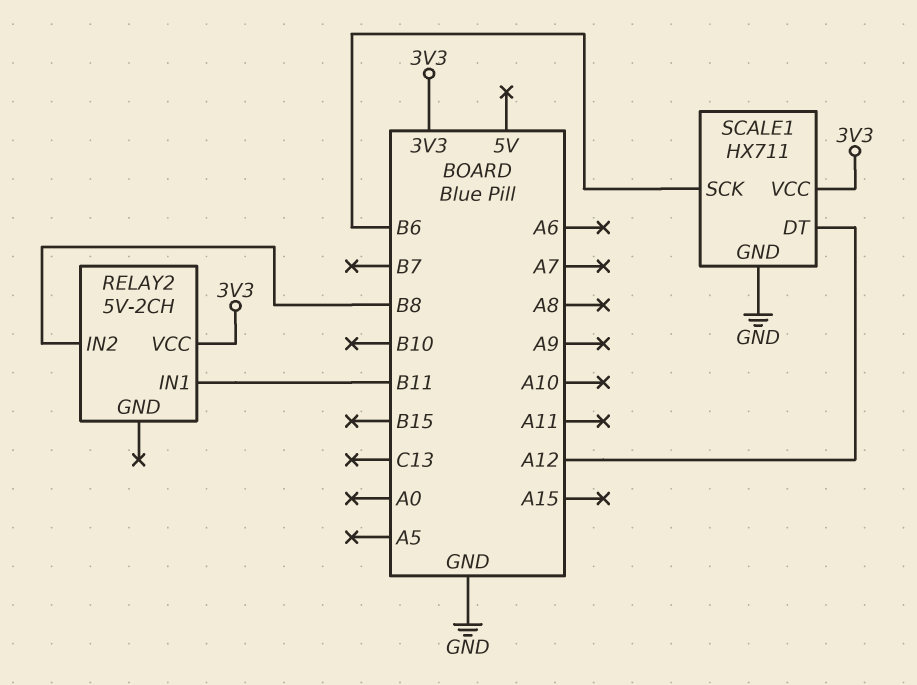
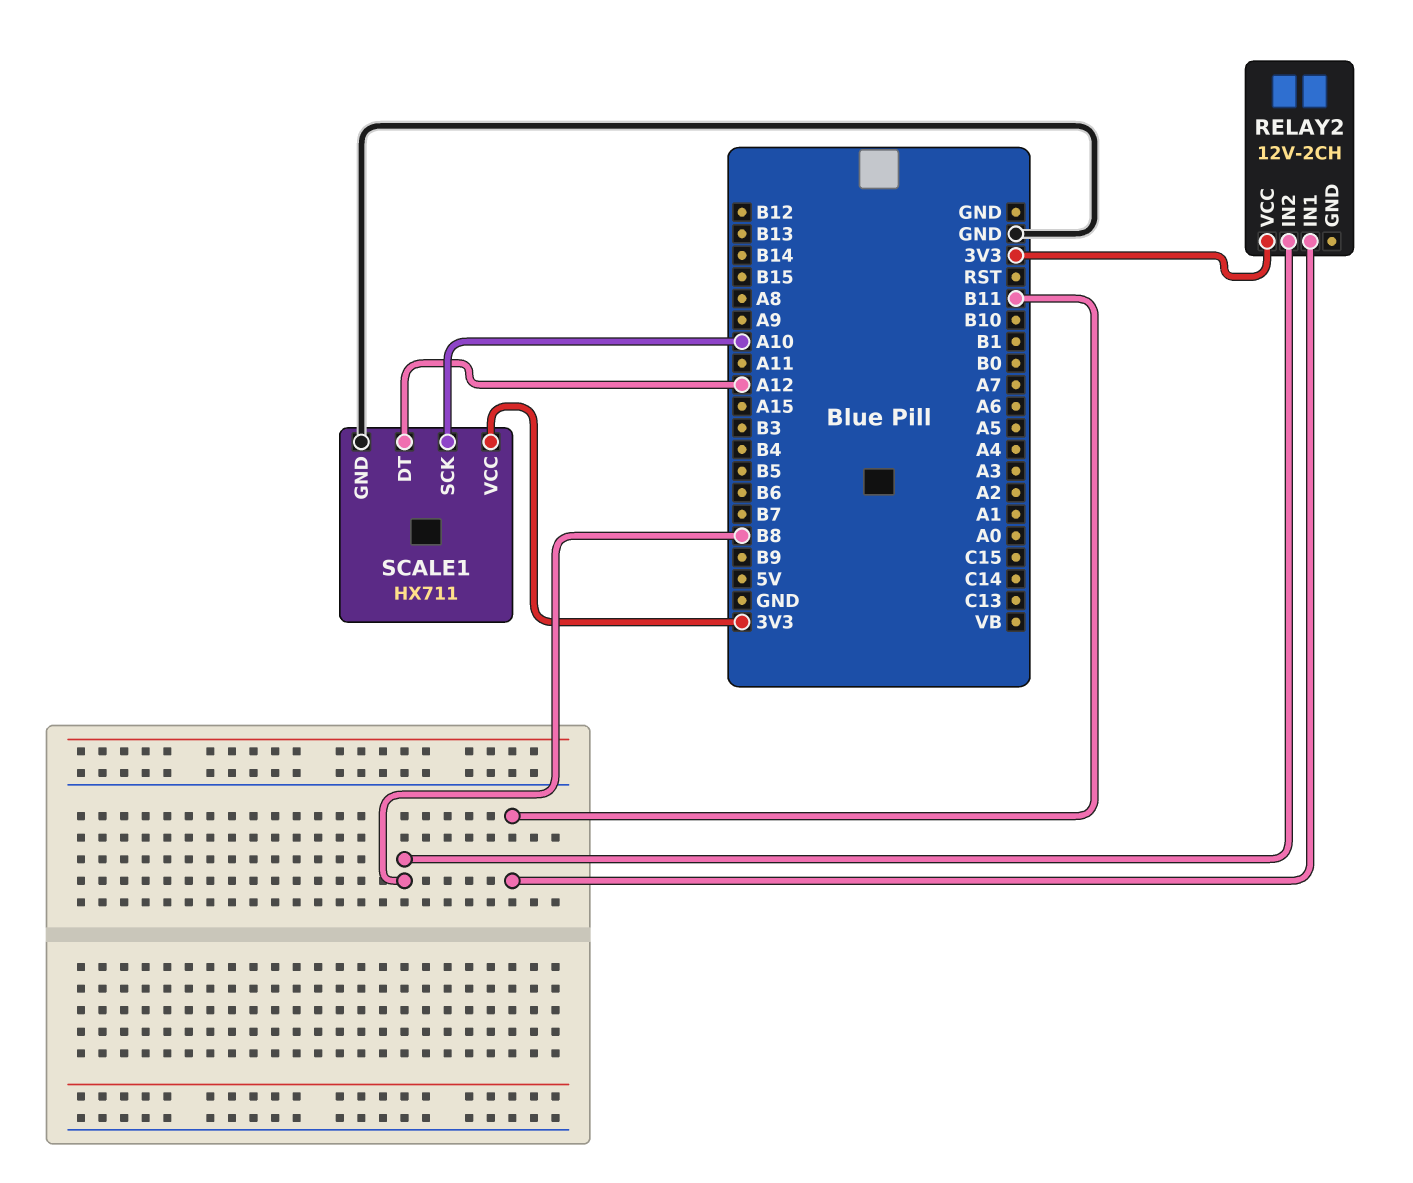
RELAY2: 5V-2CH -> 12V-2CH
SCALE1 pin SCK: B6 -> A10

